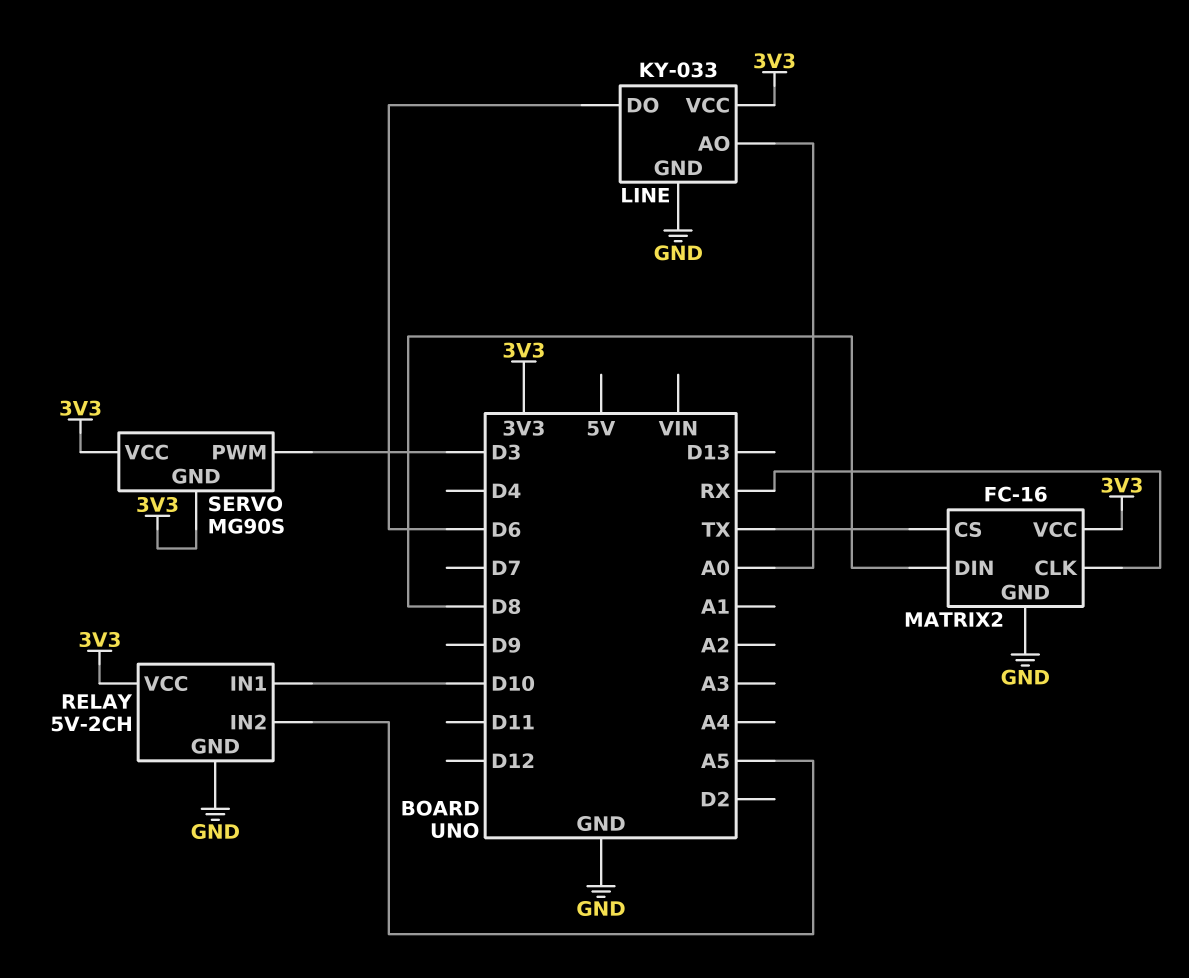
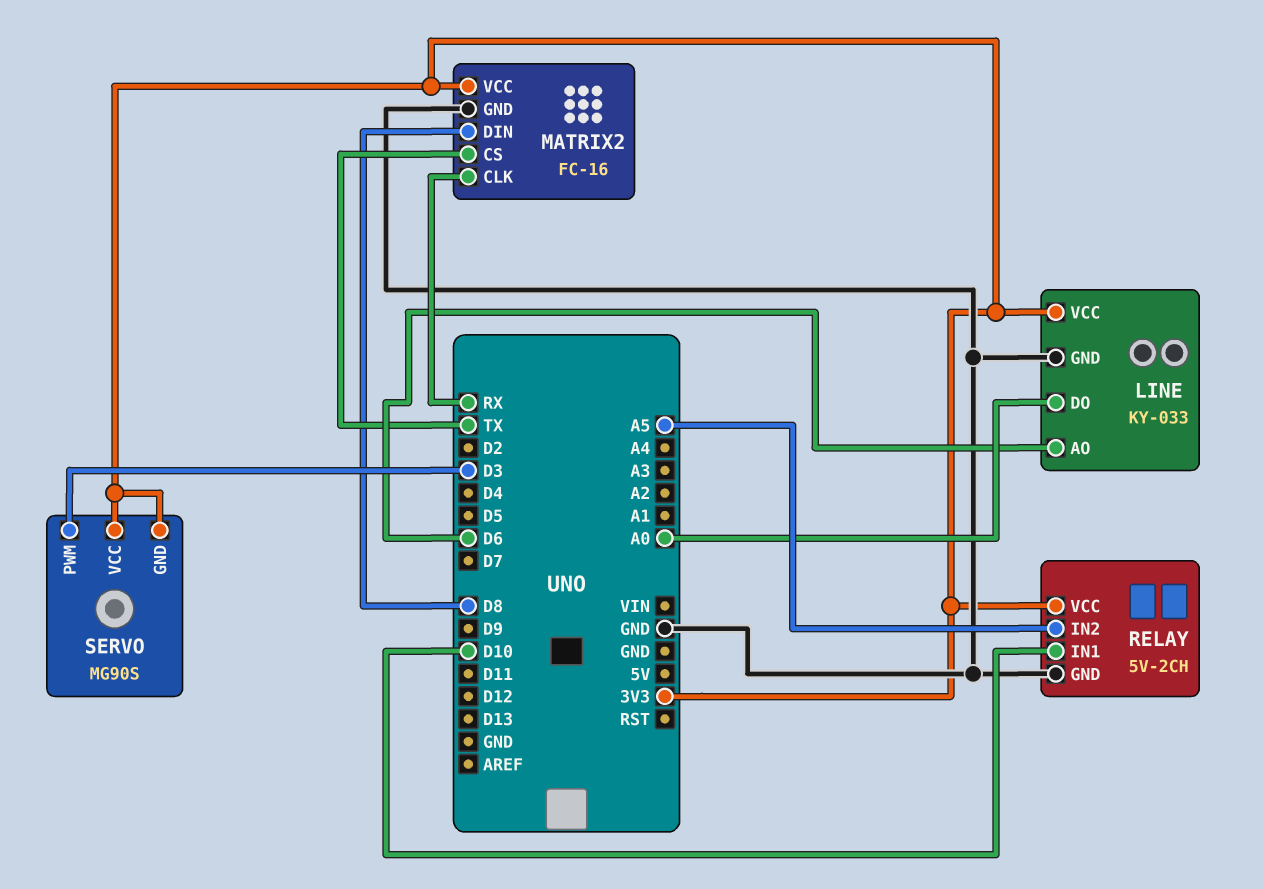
LINE pin AO: A0 -> D6
LINE pin DO: D6 -> A0

